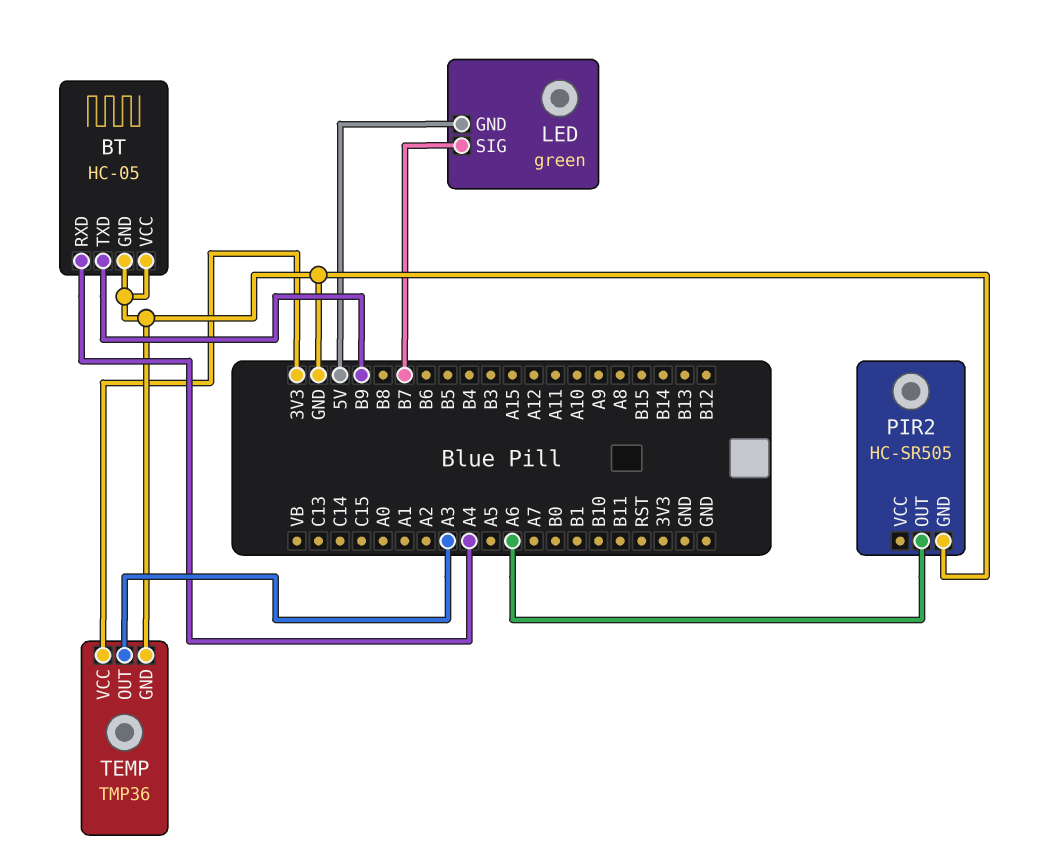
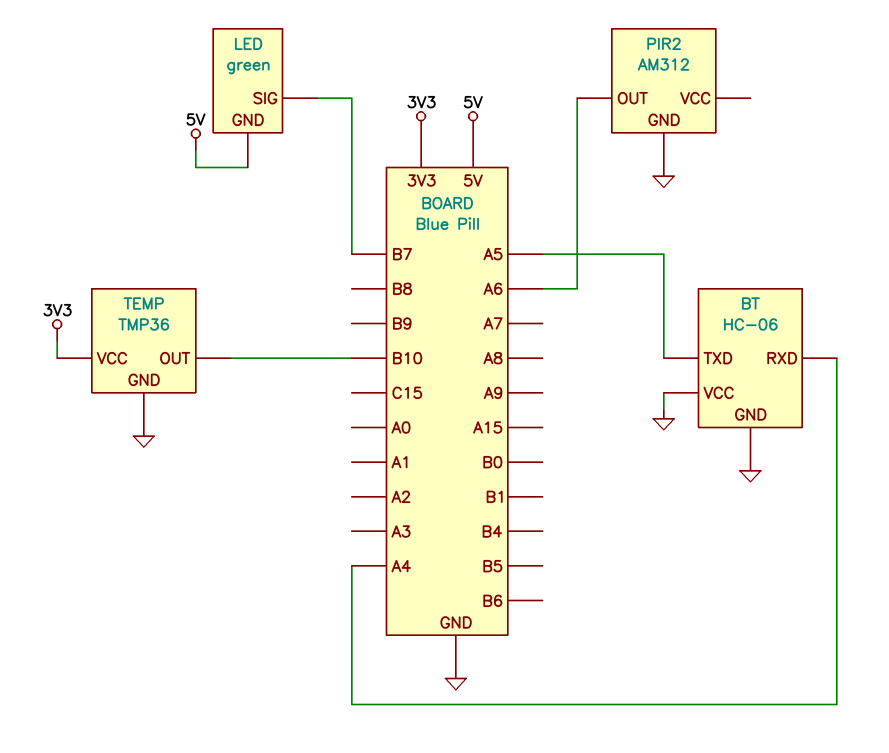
BT: HC-05 -> HC-06
BT pin TXD: B9 -> A5
PIR2: HC-SR505 -> AM312
TEMP pin OUT: A3 -> B10

